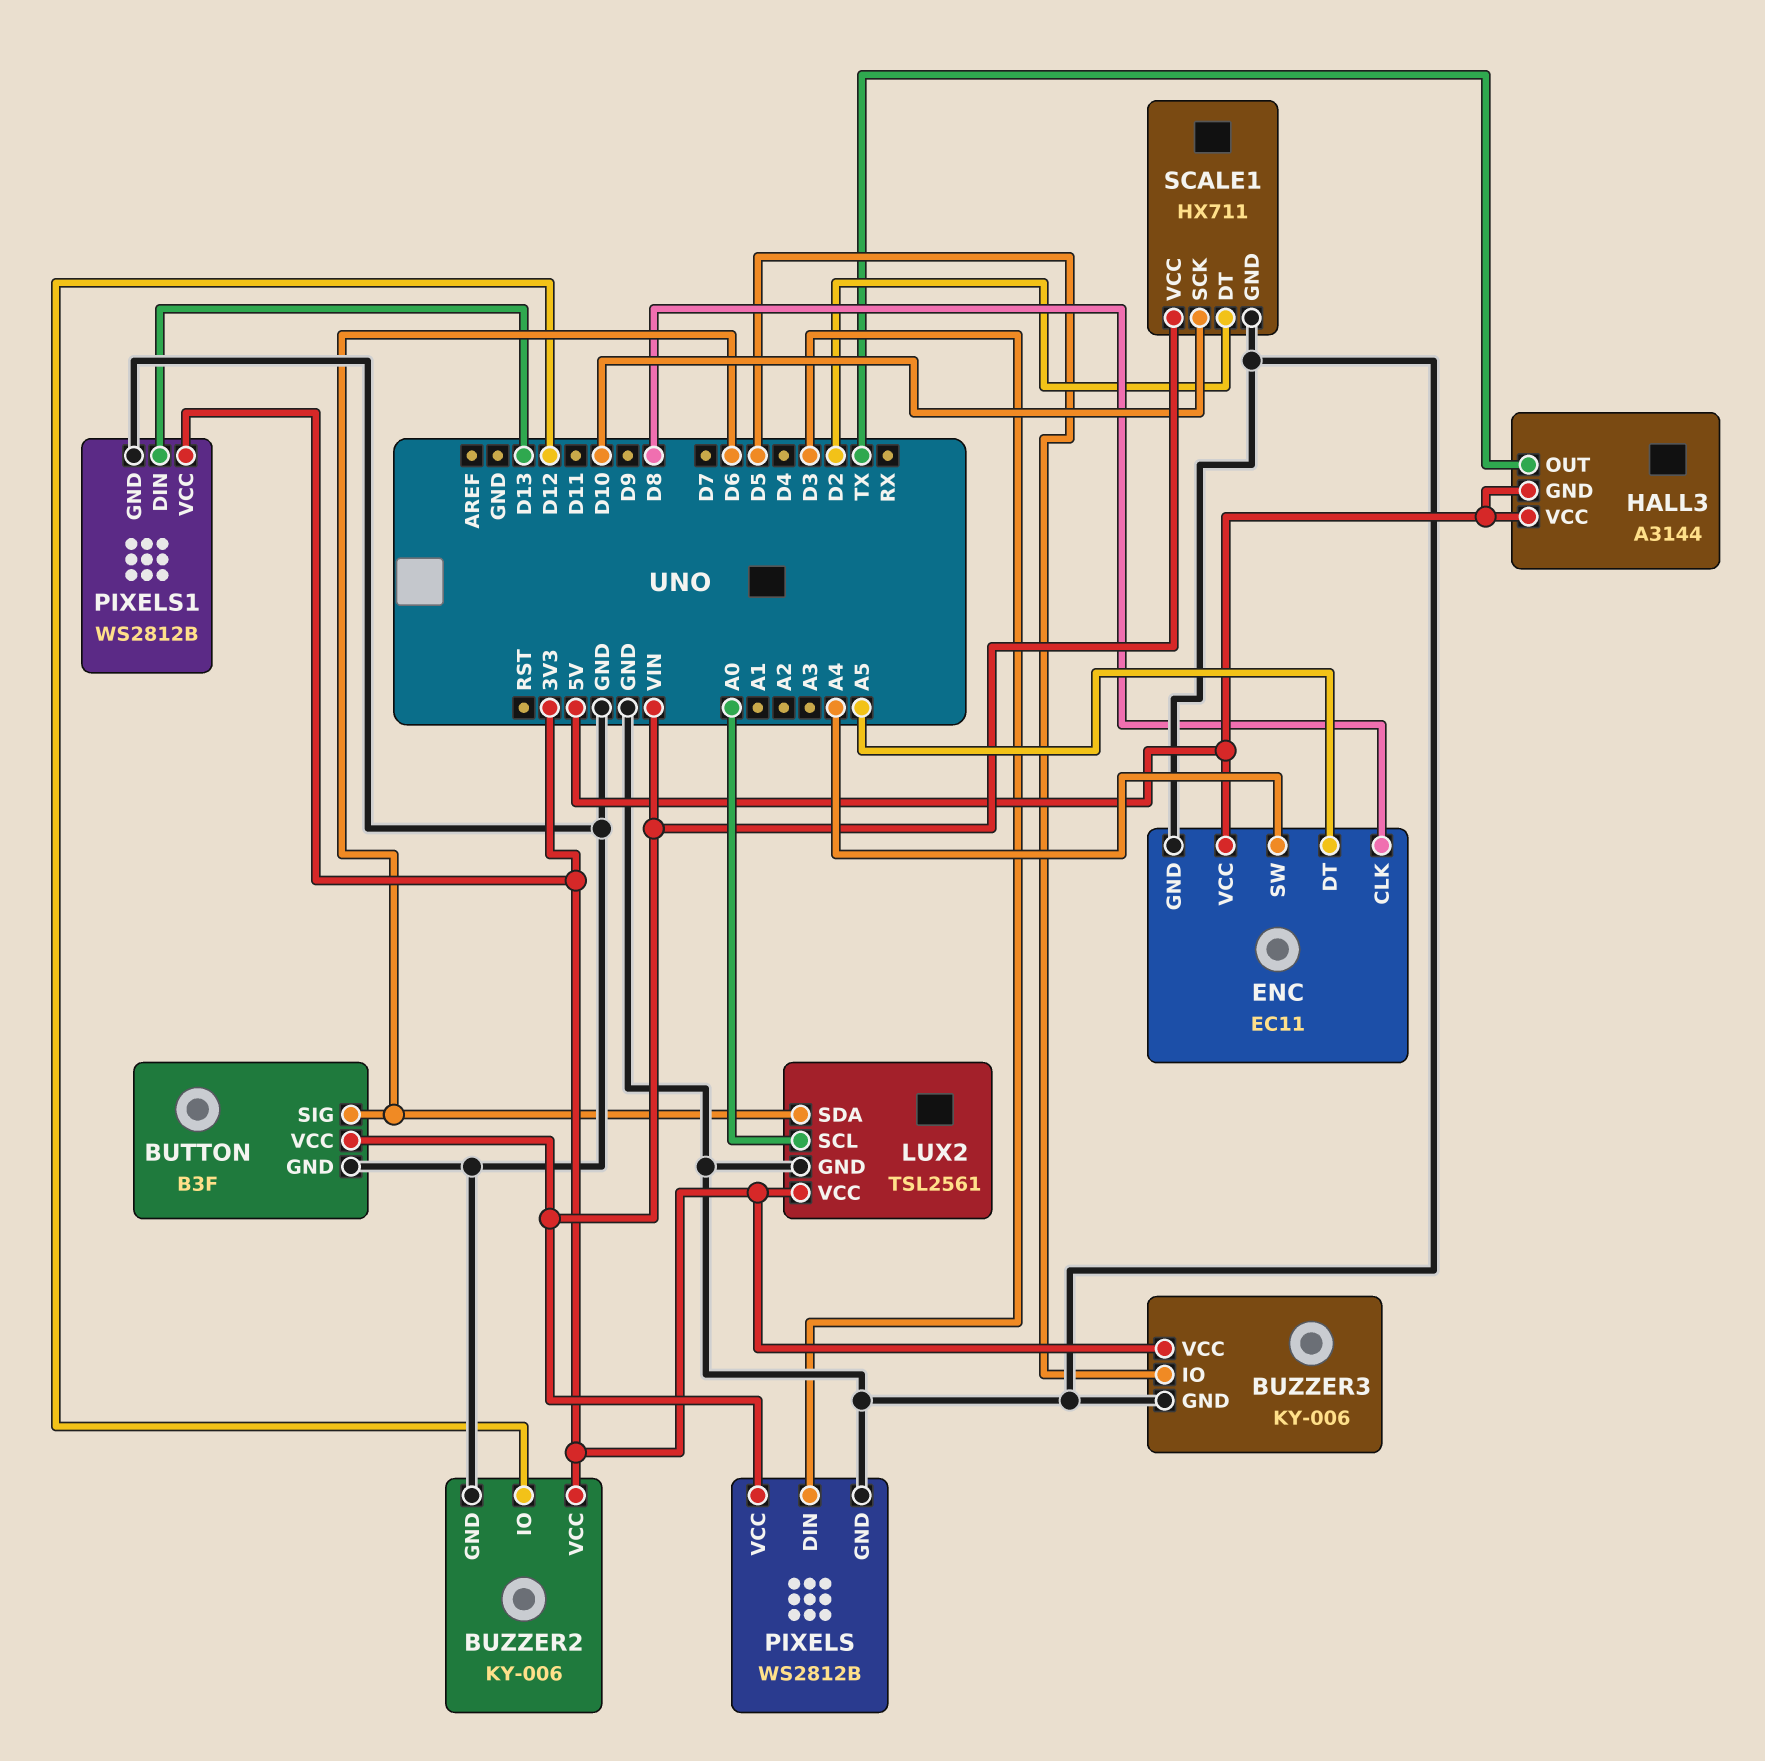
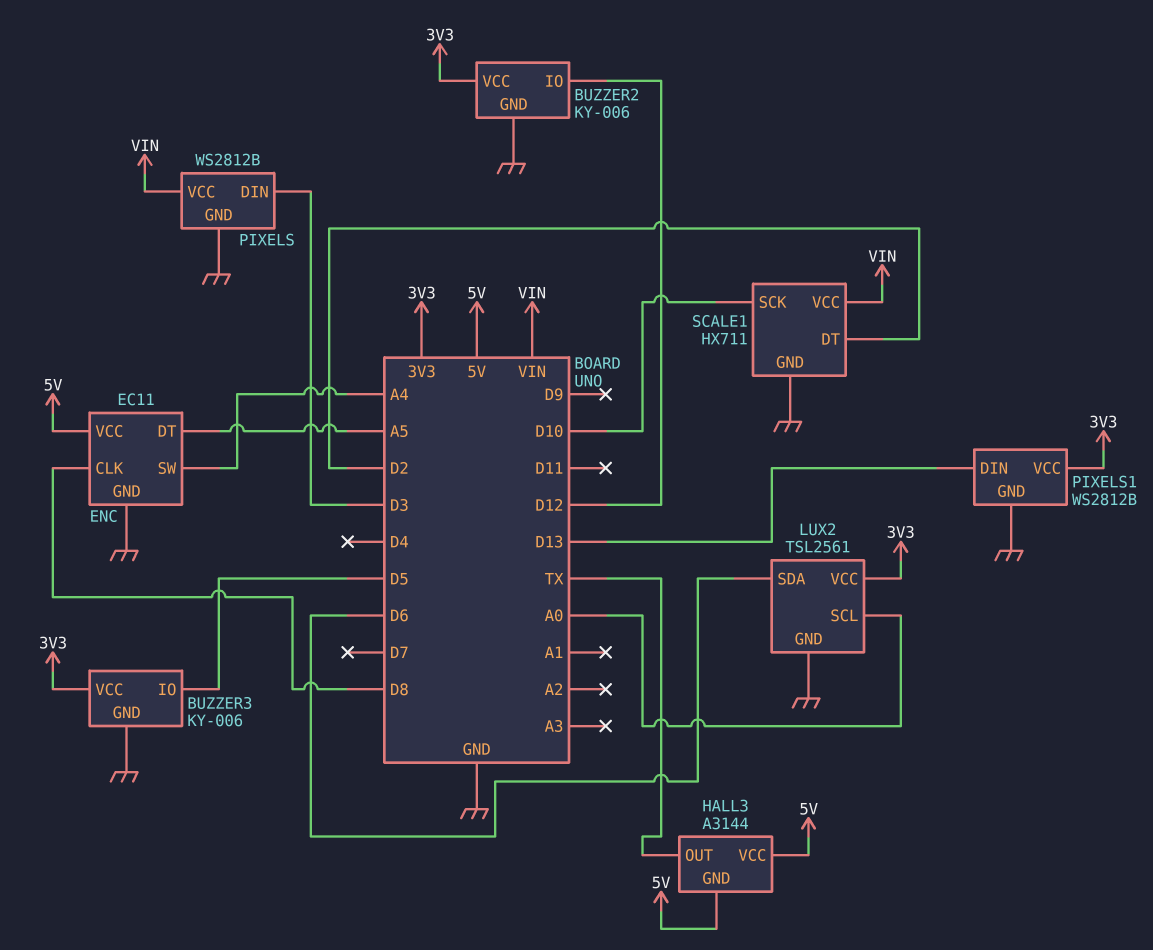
BUTTON: B3F -> none
BUTTON pin GND: GND -> none
BUTTON pin SIG: D6 -> none
BUTTON pin VCC: VIN -> none

